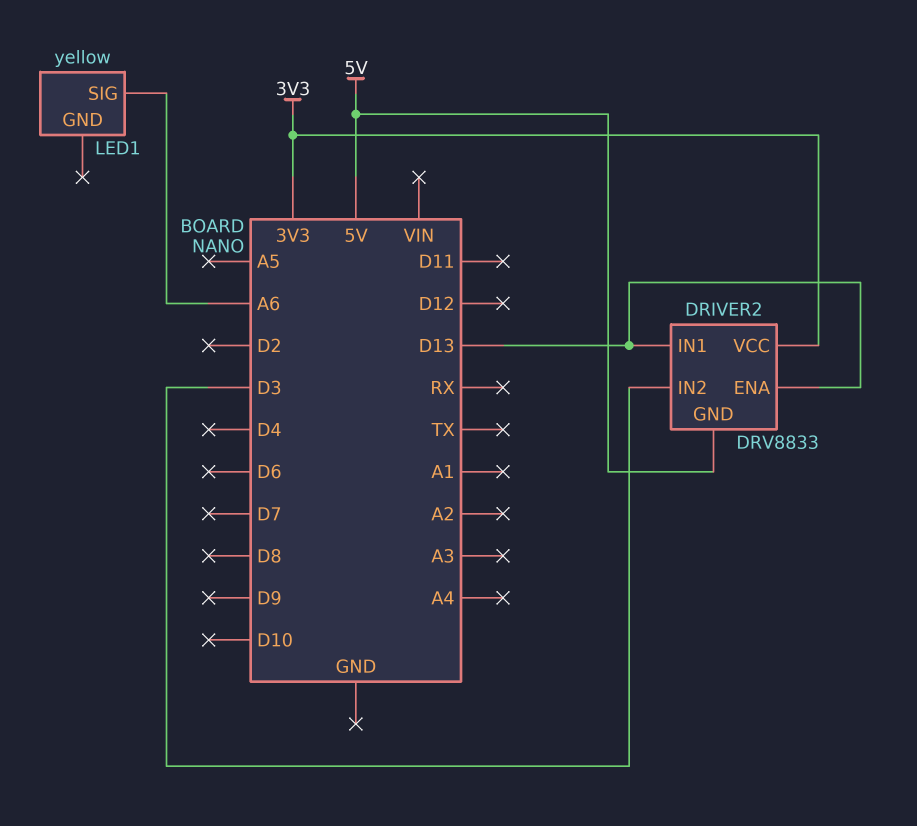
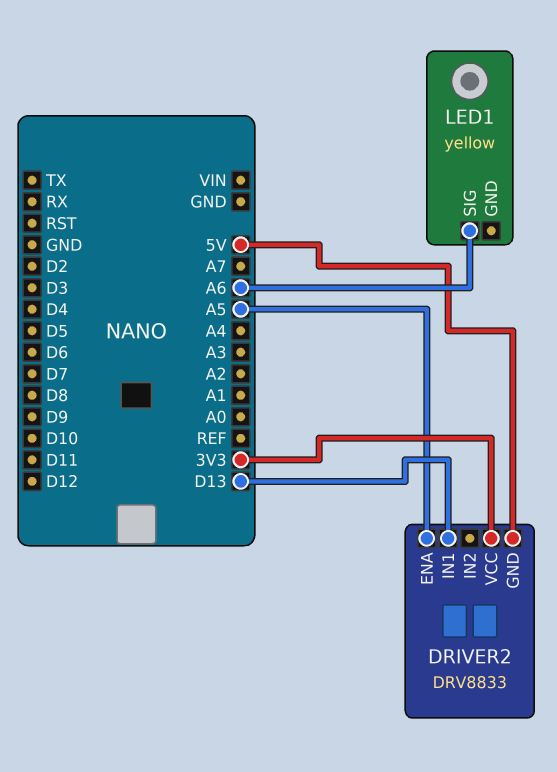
DRIVER2 pin ENA: D13 -> A5
DRIVER2 pin IN2: D3 -> none

